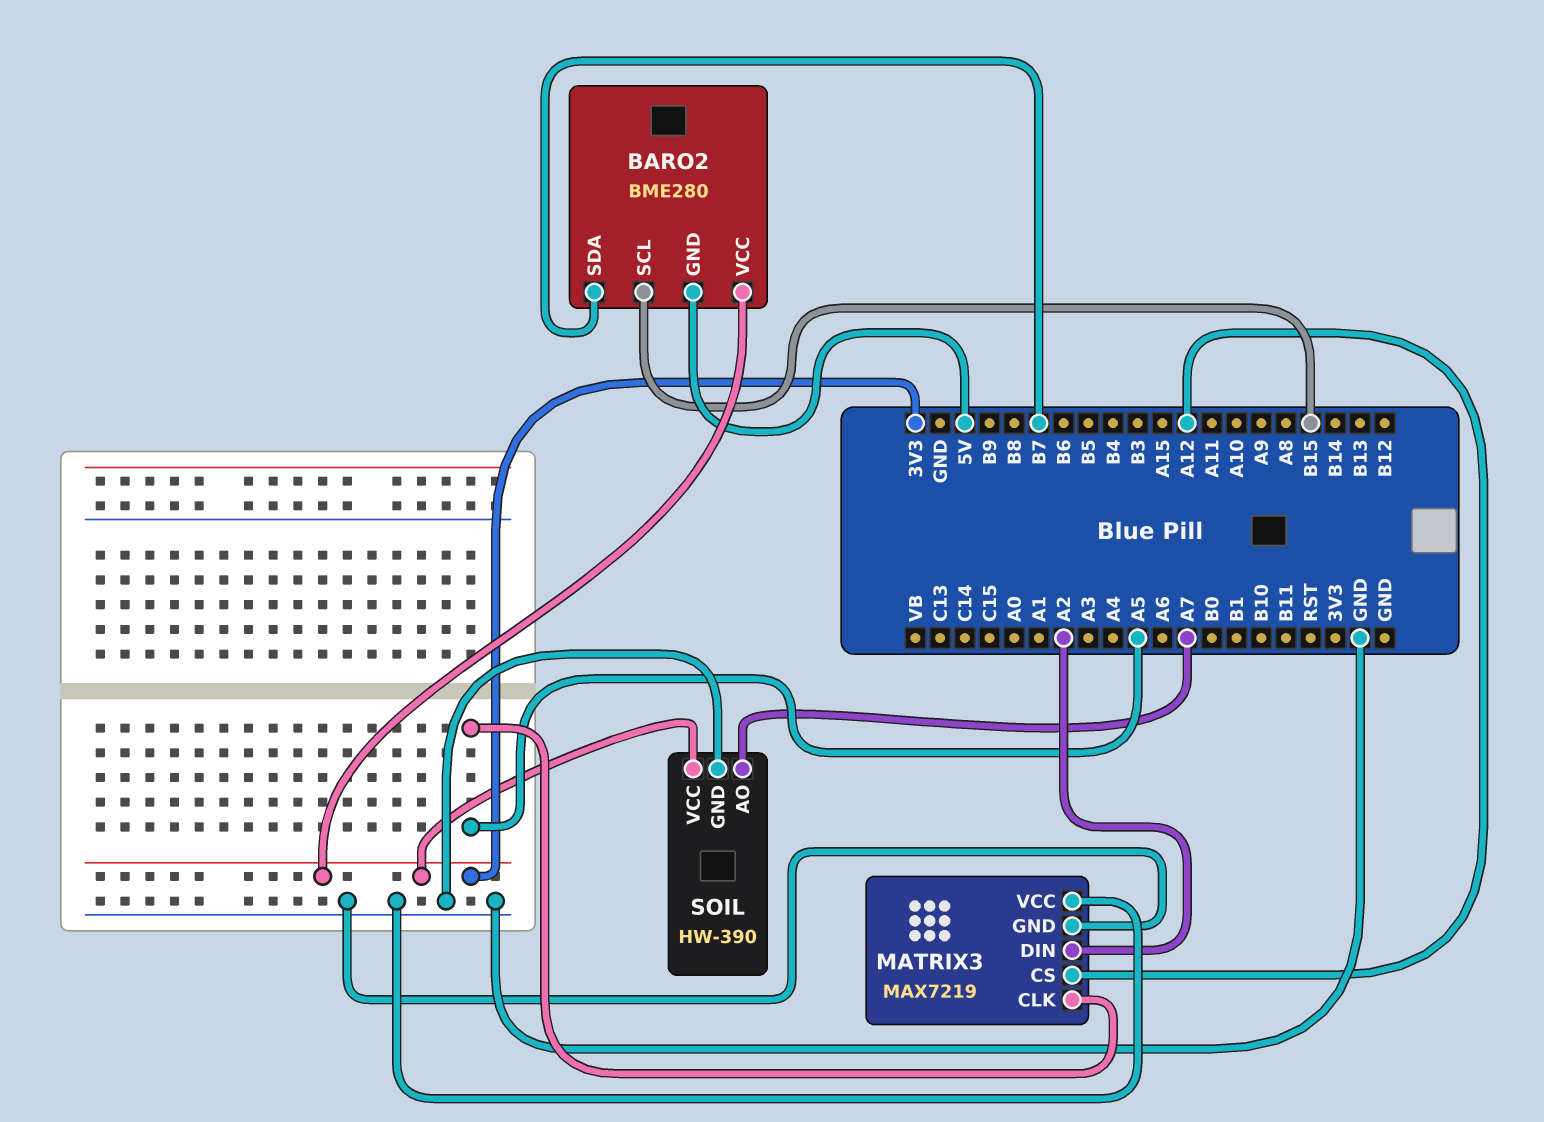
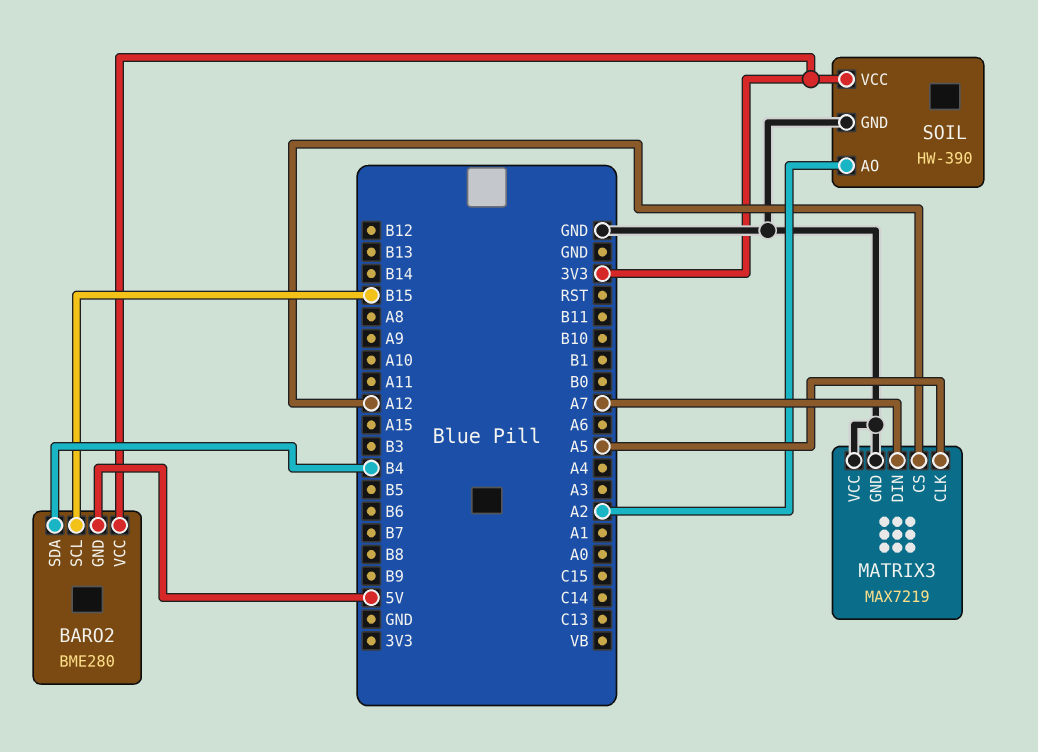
BARO2 pin SDA: B7 -> B4
MATRIX3 pin DIN: A2 -> A7
SOIL pin AO: A7 -> A2

